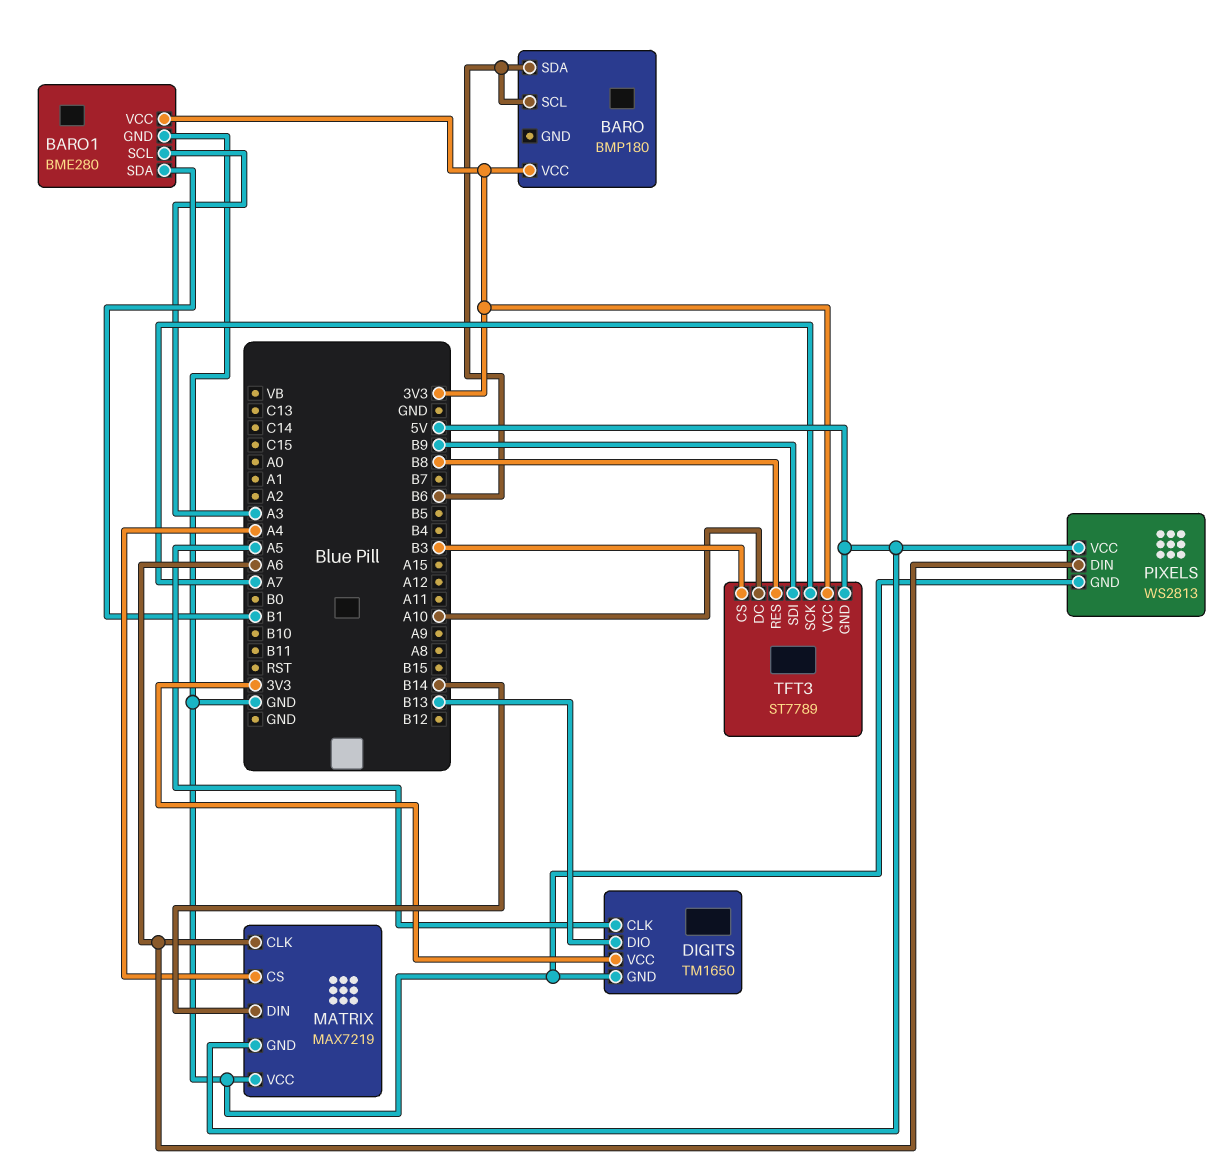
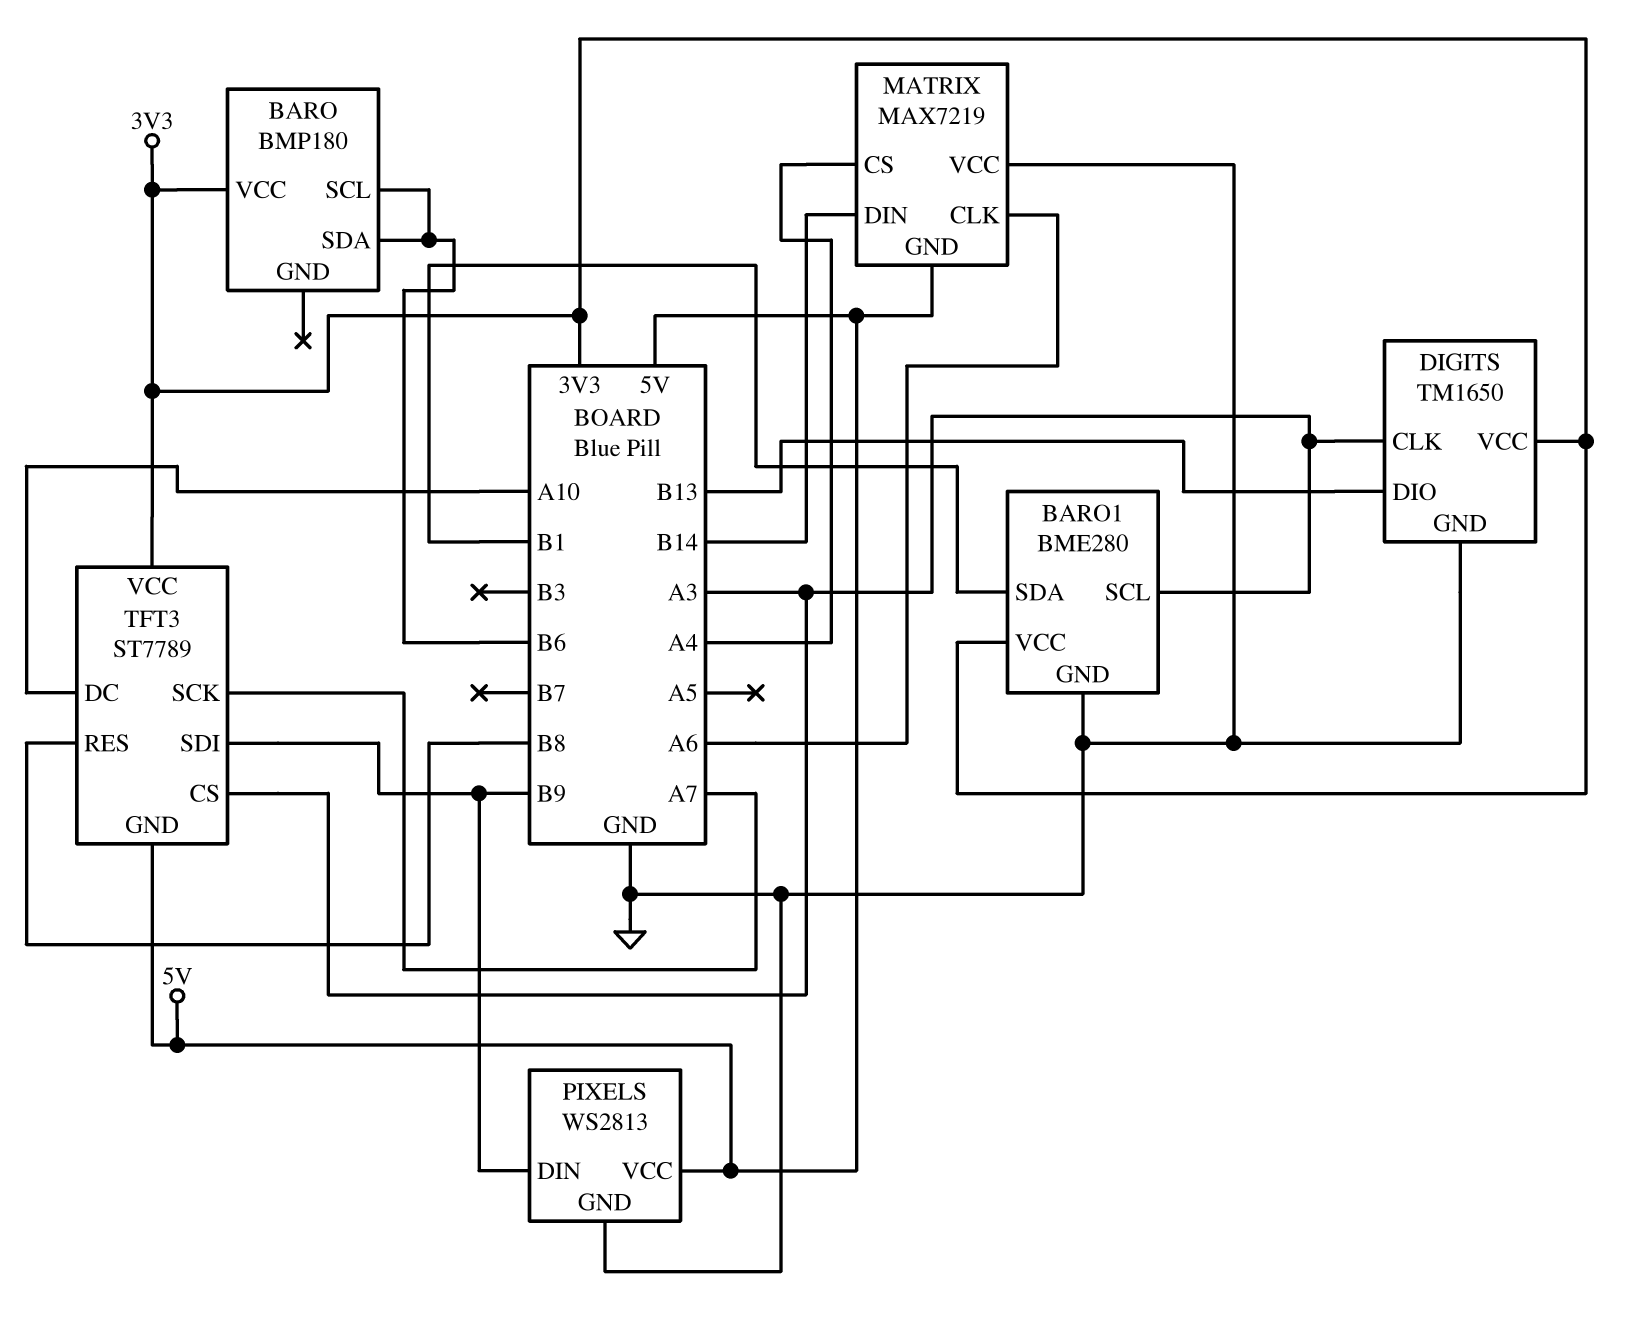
DIGITS pin CLK: A5 -> A3
PIXELS pin DIN: A6 -> B9
TFT3 pin CS: B3 -> A3

